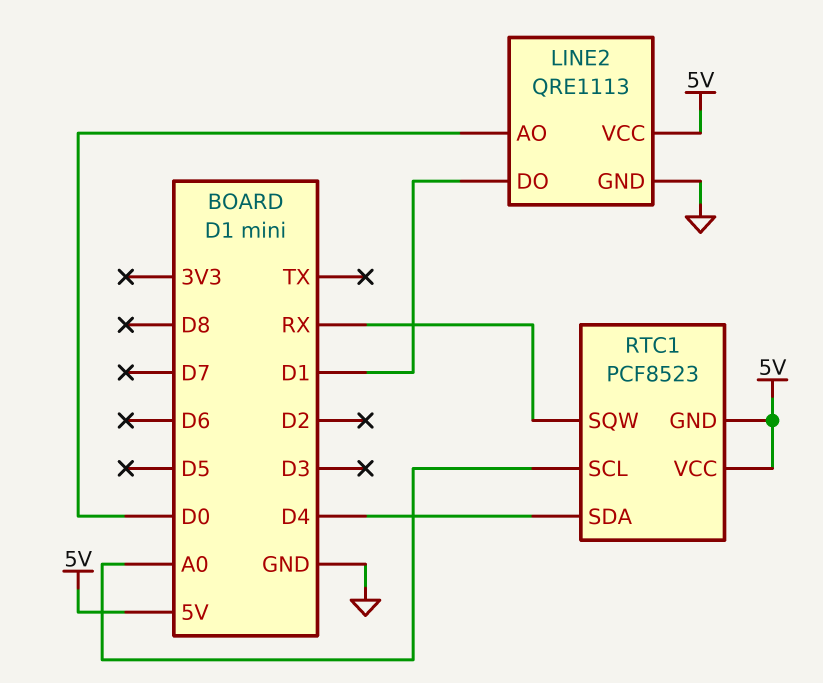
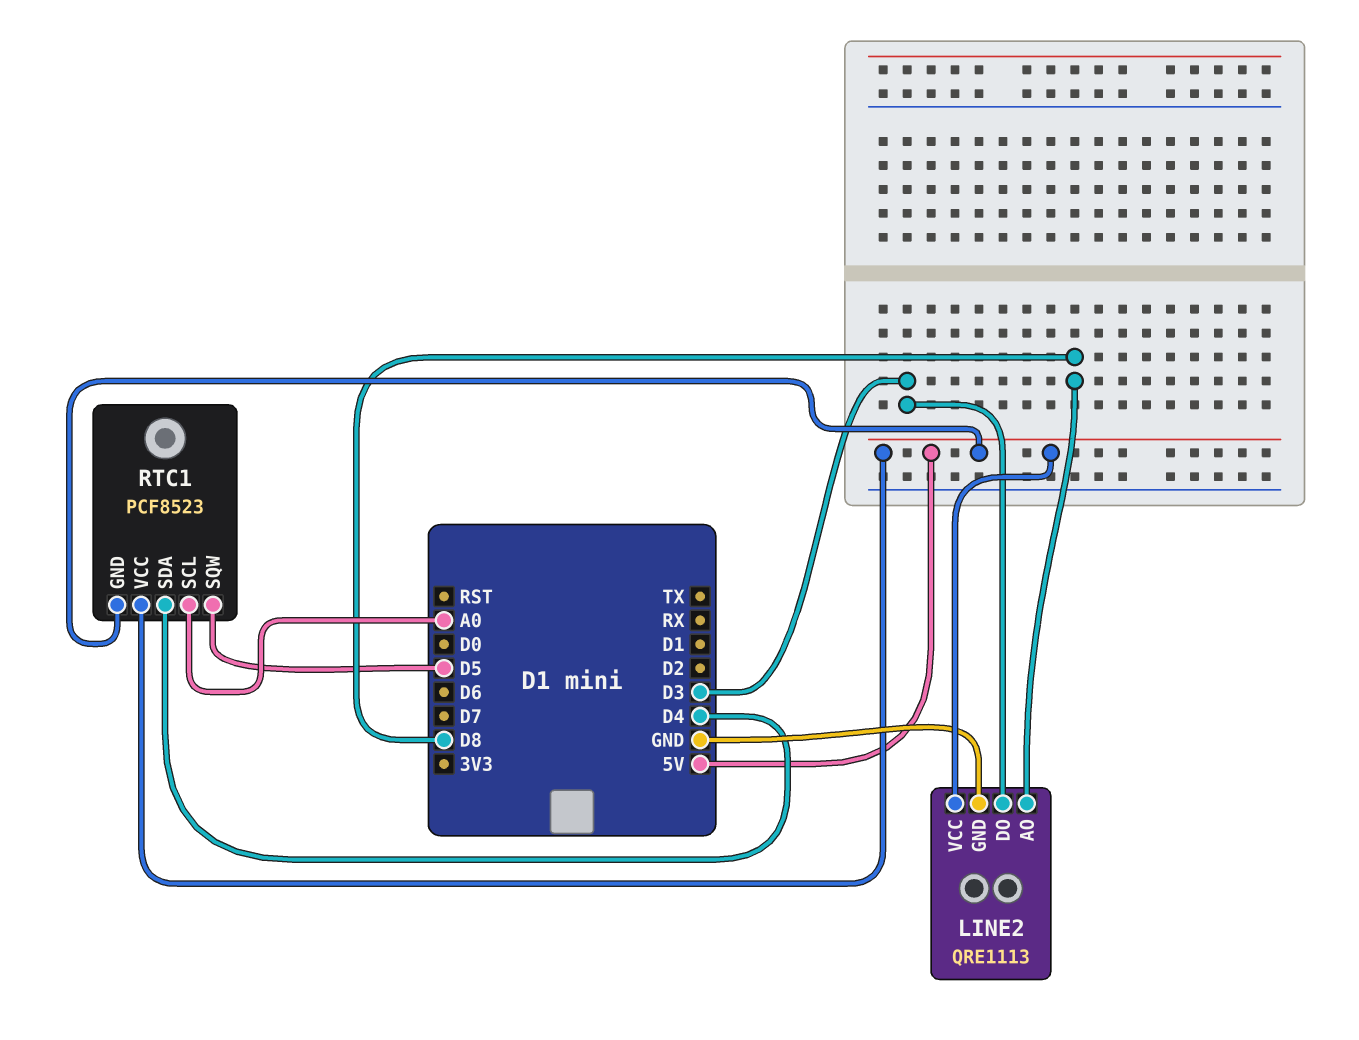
LINE2 pin AO: D0 -> D8
LINE2 pin DO: D1 -> D3
RTC1 pin SQW: RX -> D5

